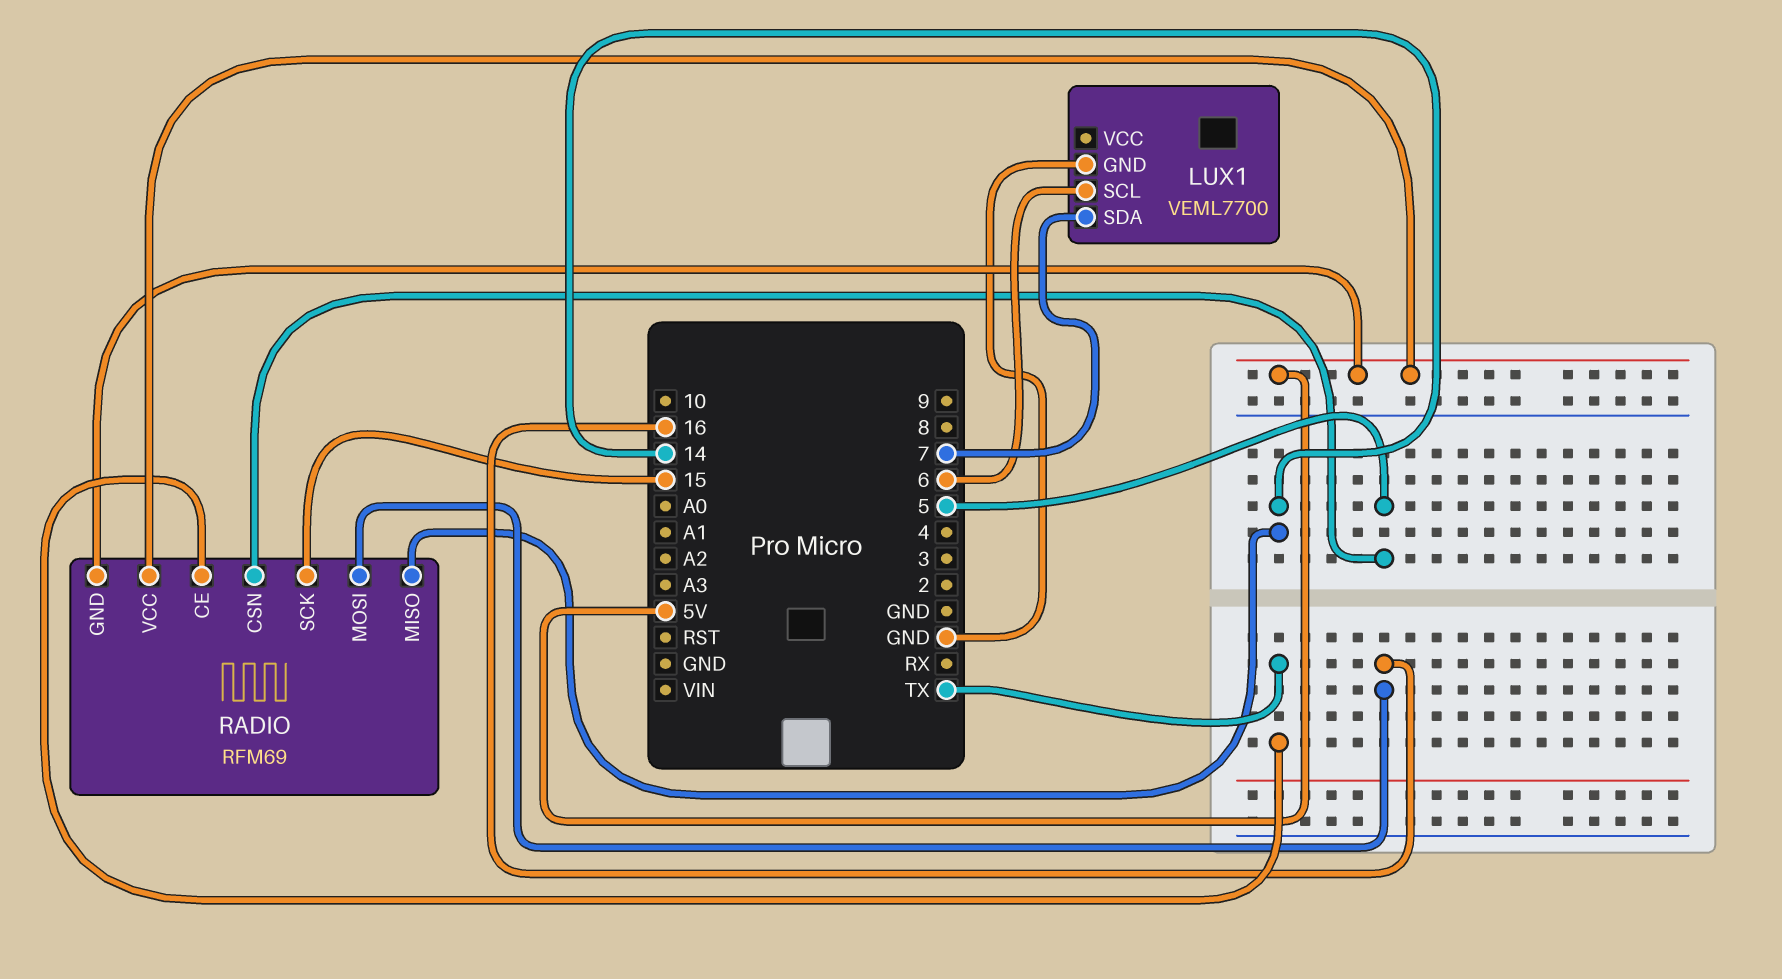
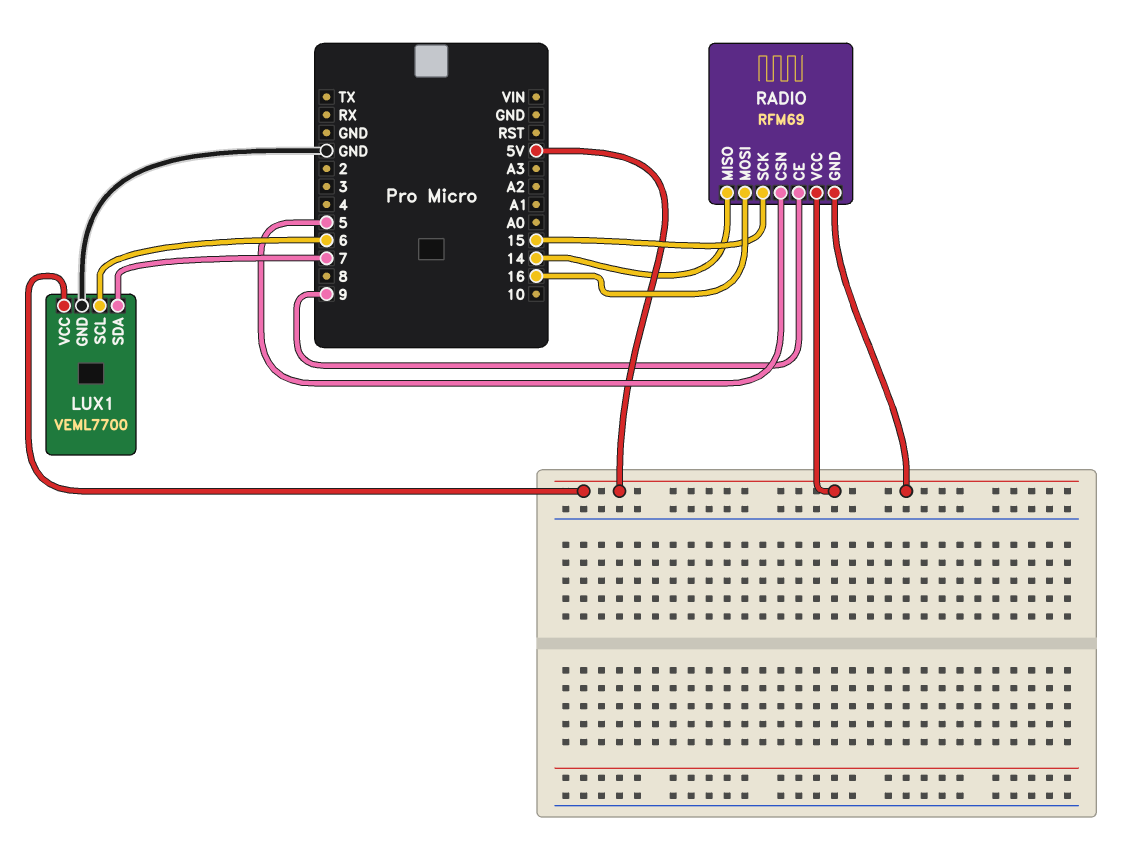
LUX1 pin VCC: none -> 5V
RADIO pin CE: TX -> 9

